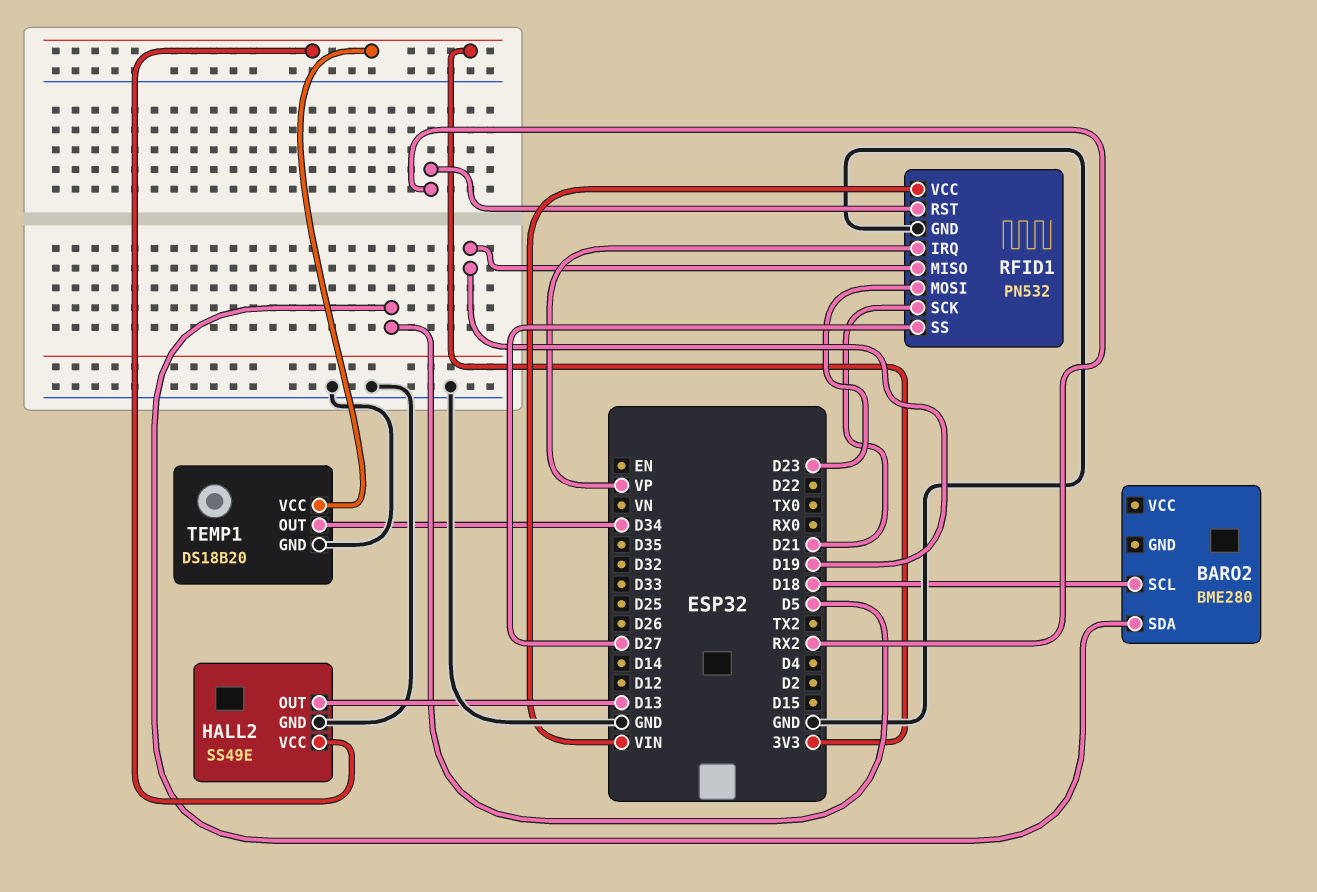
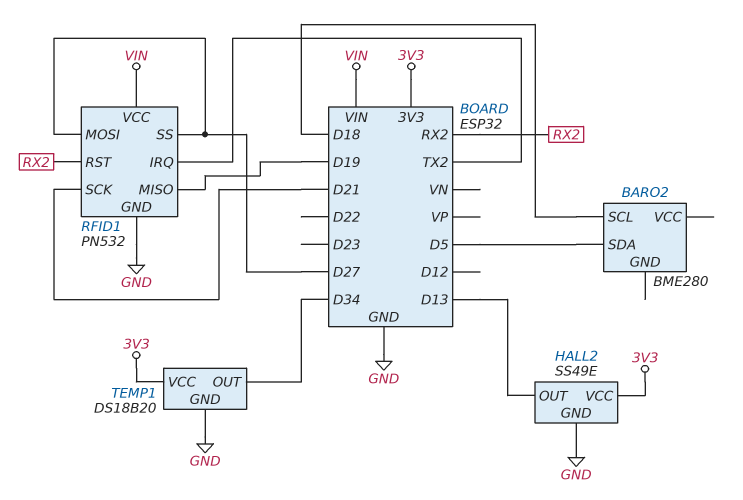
RFID1 pin IRQ: VP -> TX2
RFID1 pin MOSI: D23 -> D27

